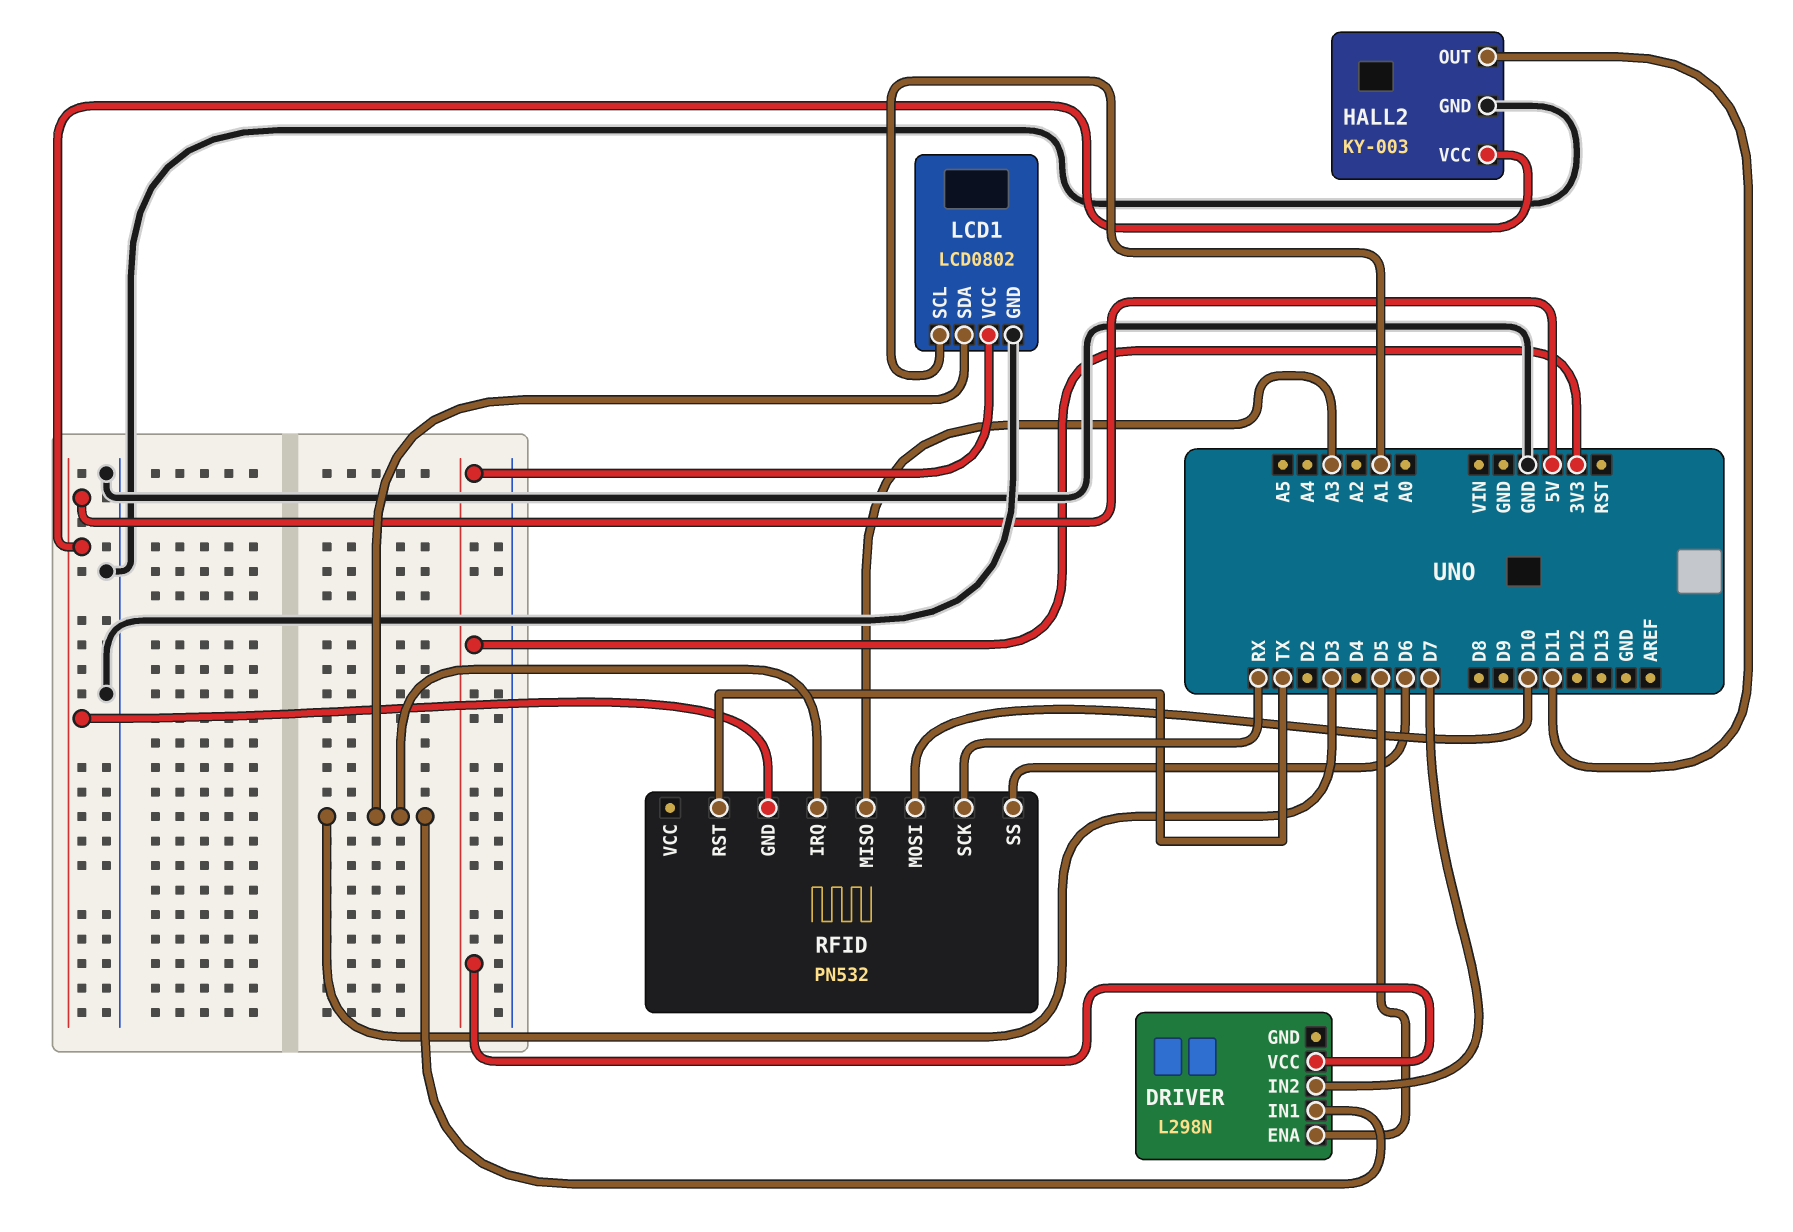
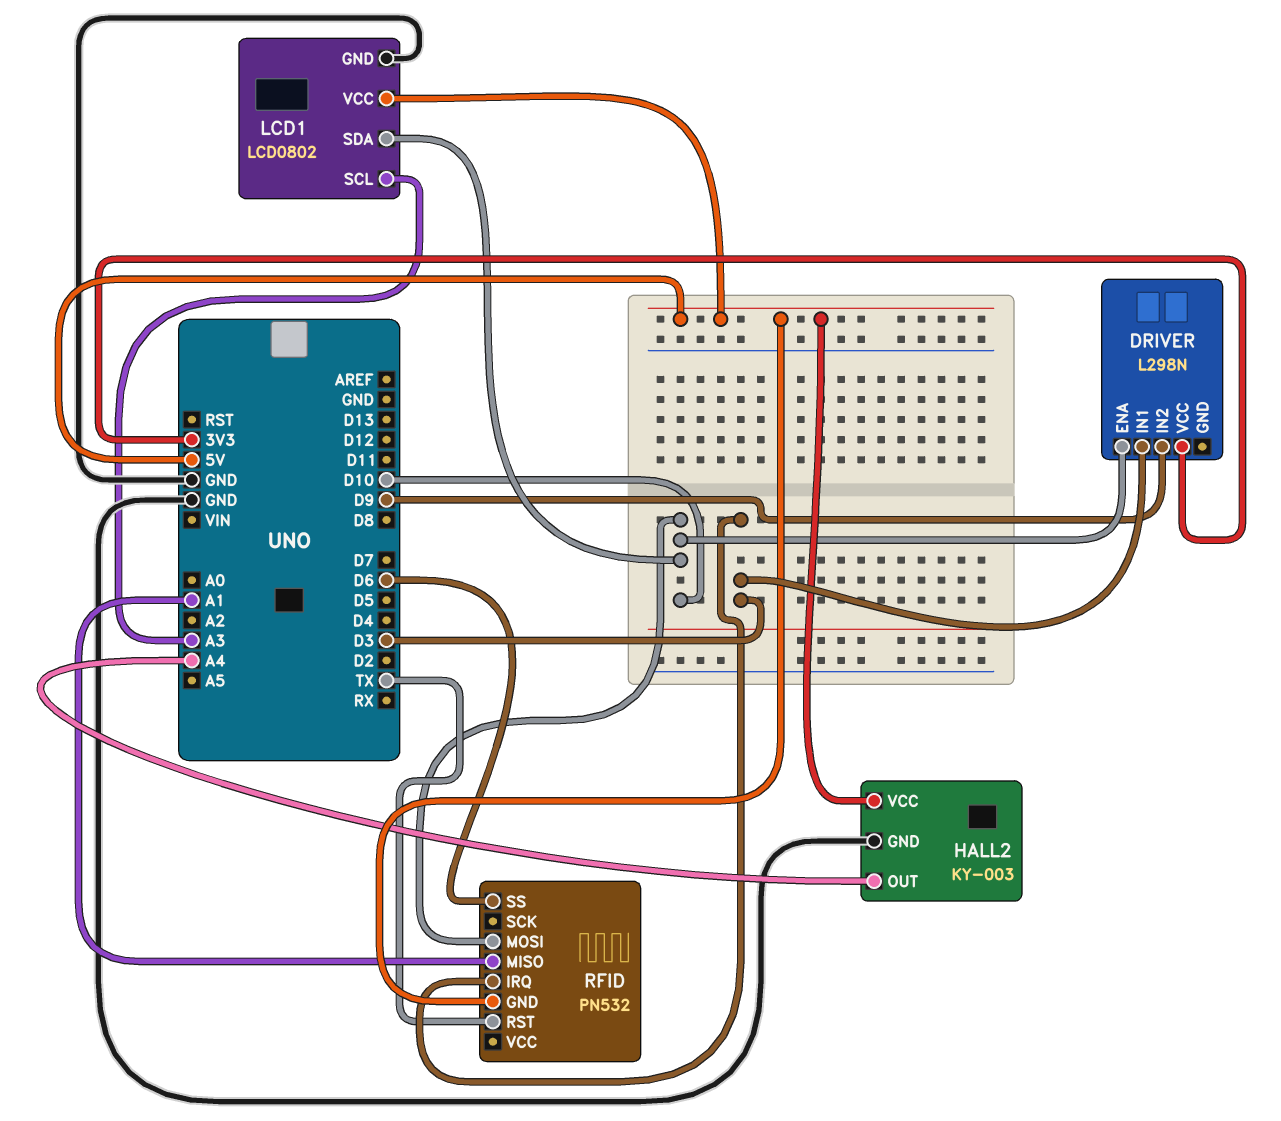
DRIVER pin ENA: D5 -> D10
DRIVER pin IN2: D7 -> D9
HALL2 pin OUT: D11 -> A4
LCD1 pin SCL: A1 -> A3
LCD1 pin SDA: D3 -> D10
LCD1 pin VCC: 3V3 -> 5V
RFID pin MISO: A3 -> A1
RFID pin SCK: RX -> none

